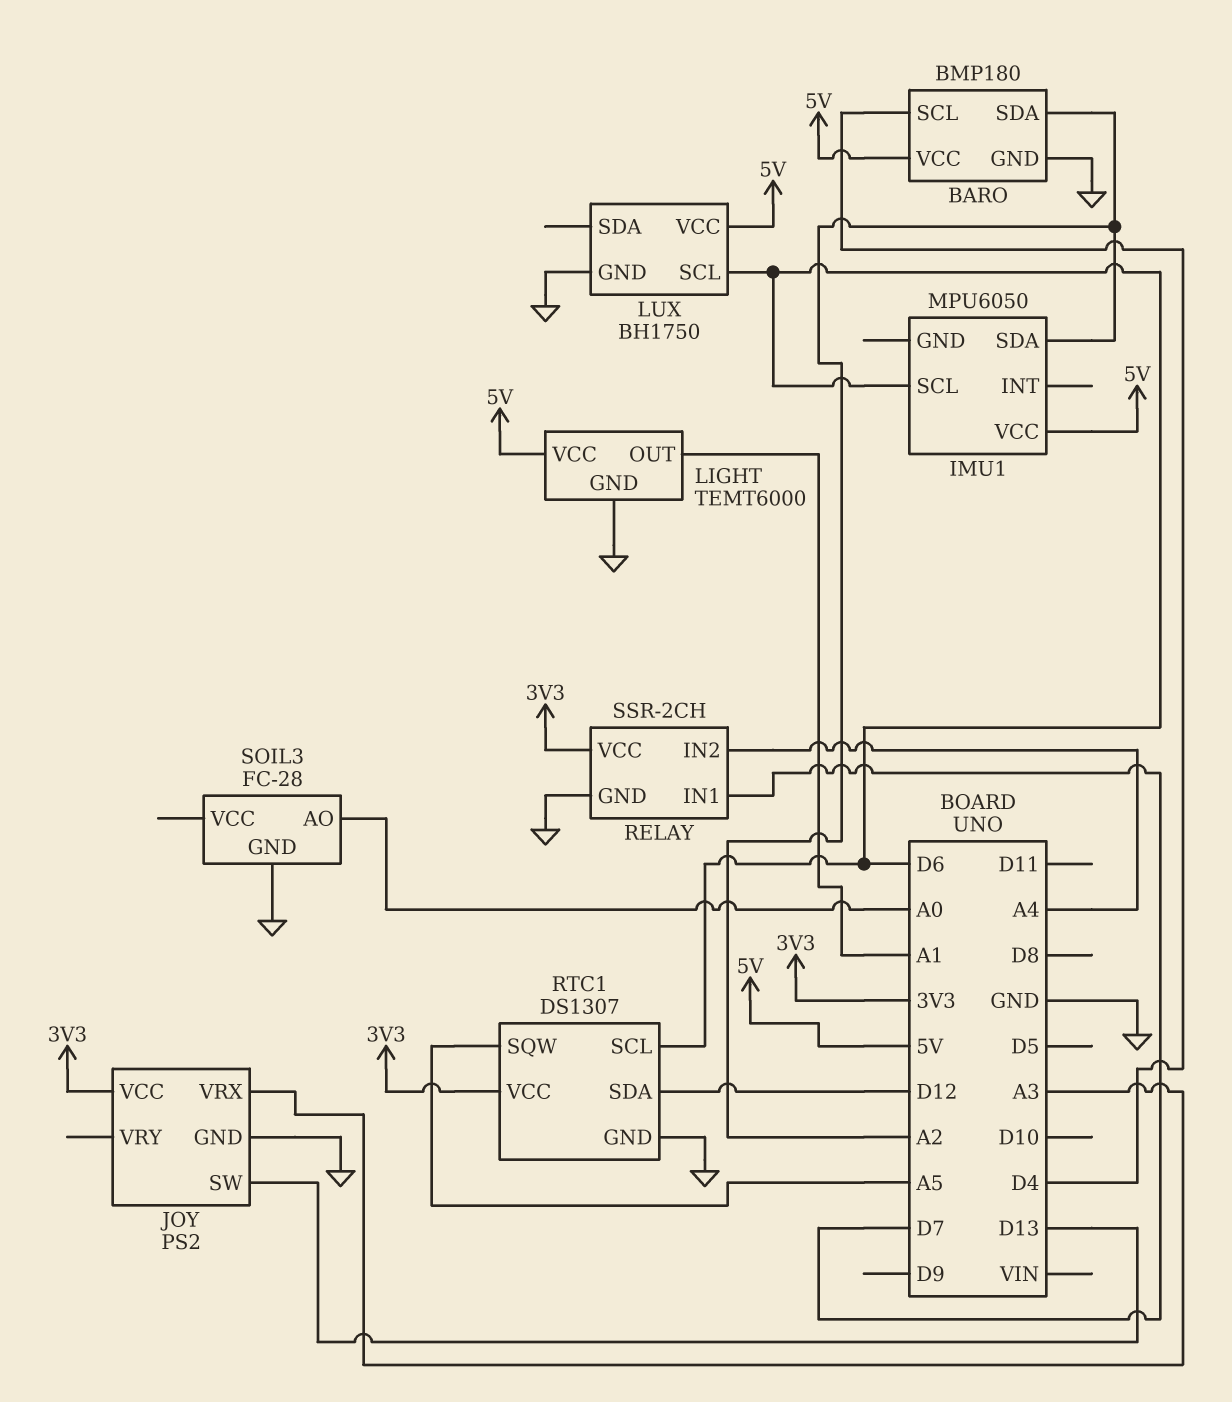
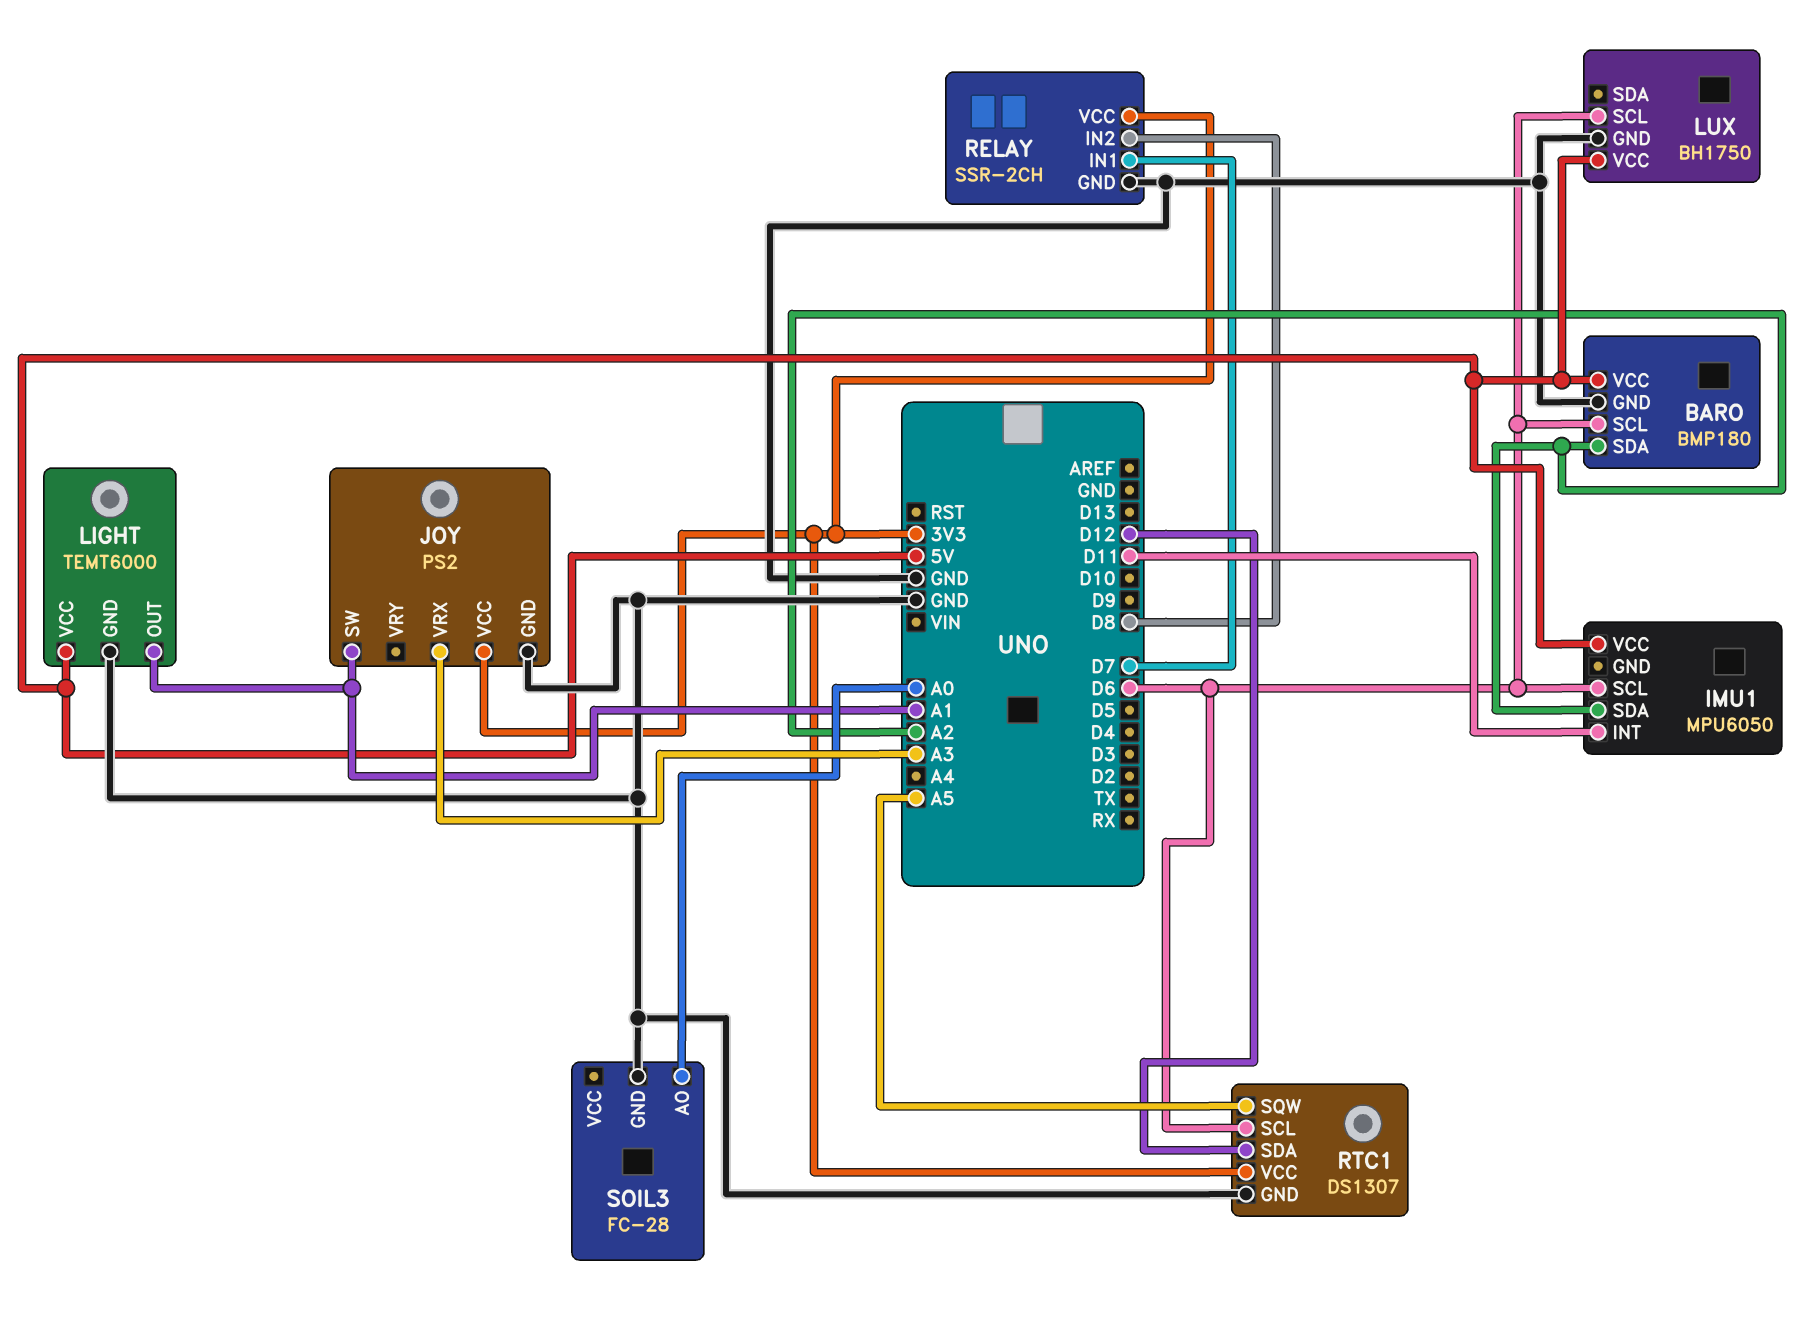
BARO pin SCL: D4 -> D6
IMU1 pin INT: none -> D11
JOY pin SW: D13 -> A1
RELAY pin IN2: A4 -> D8

